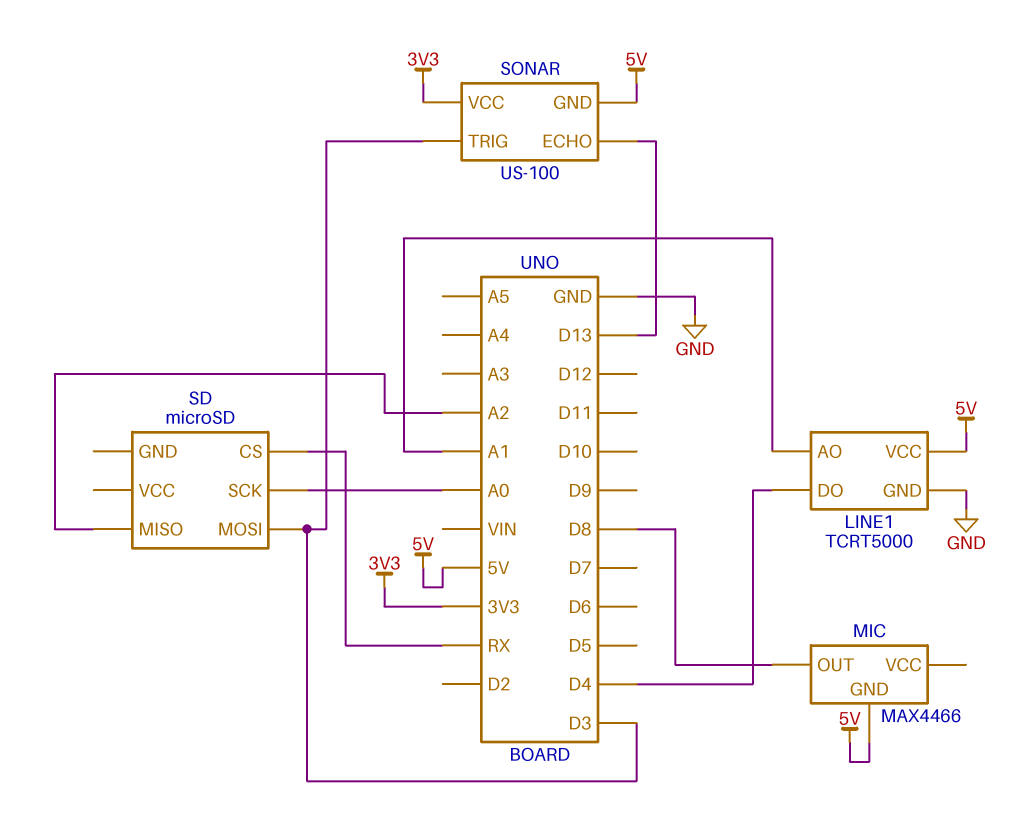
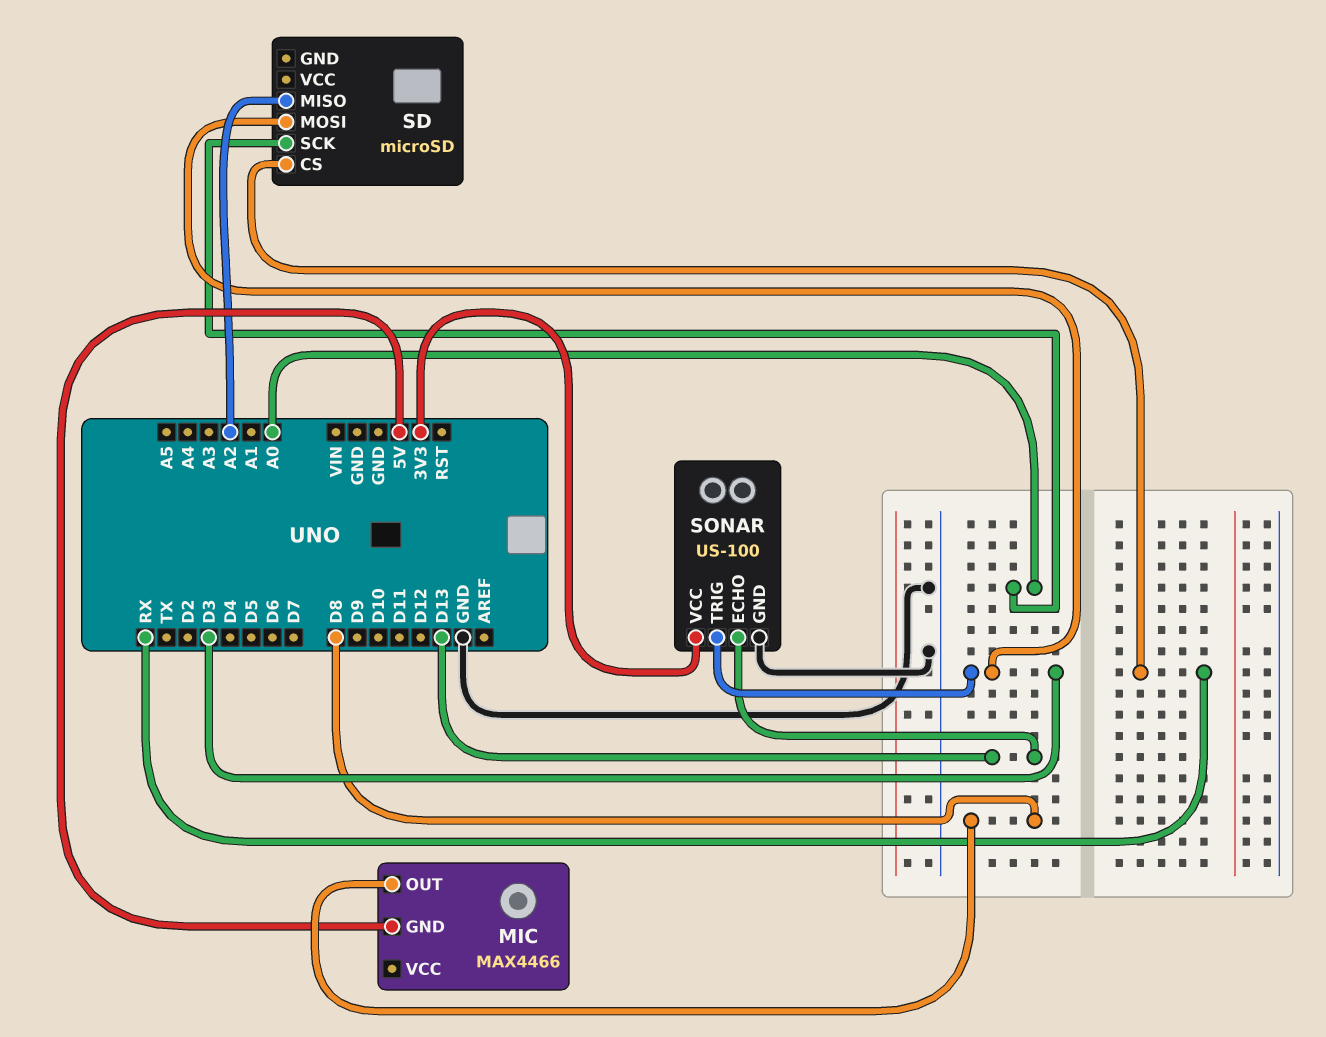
LINE1: TCRT5000 -> none
LINE1 pin AO: A1 -> none
LINE1 pin DO: D4 -> none
LINE1 pin GND: GND -> none
LINE1 pin VCC: 5V -> none
SONAR pin GND: 5V -> GND

